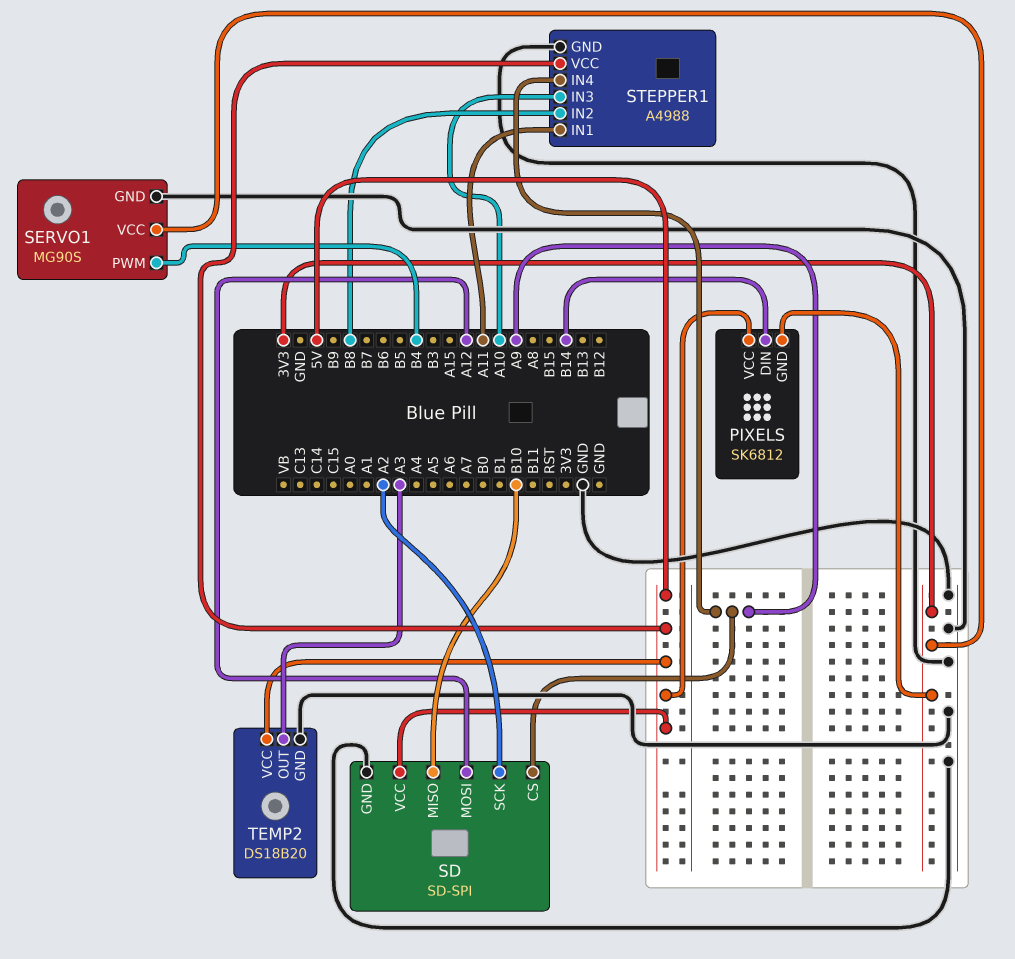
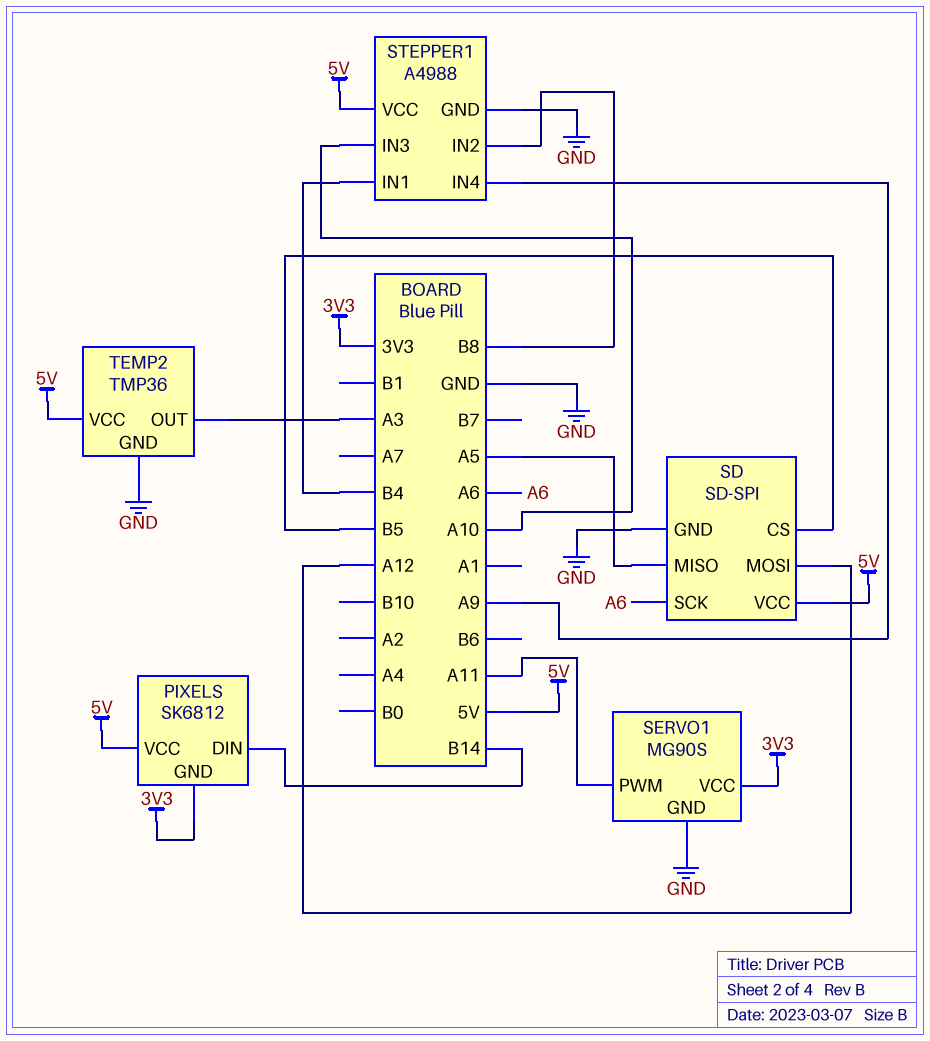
SD pin CS: A9 -> B5
SD pin MISO: B10 -> A5
SD pin SCK: A2 -> A6
SERVO1 pin PWM: B4 -> A11
STEPPER1 pin IN1: A11 -> B4
TEMP2: DS18B20 -> TMP36

